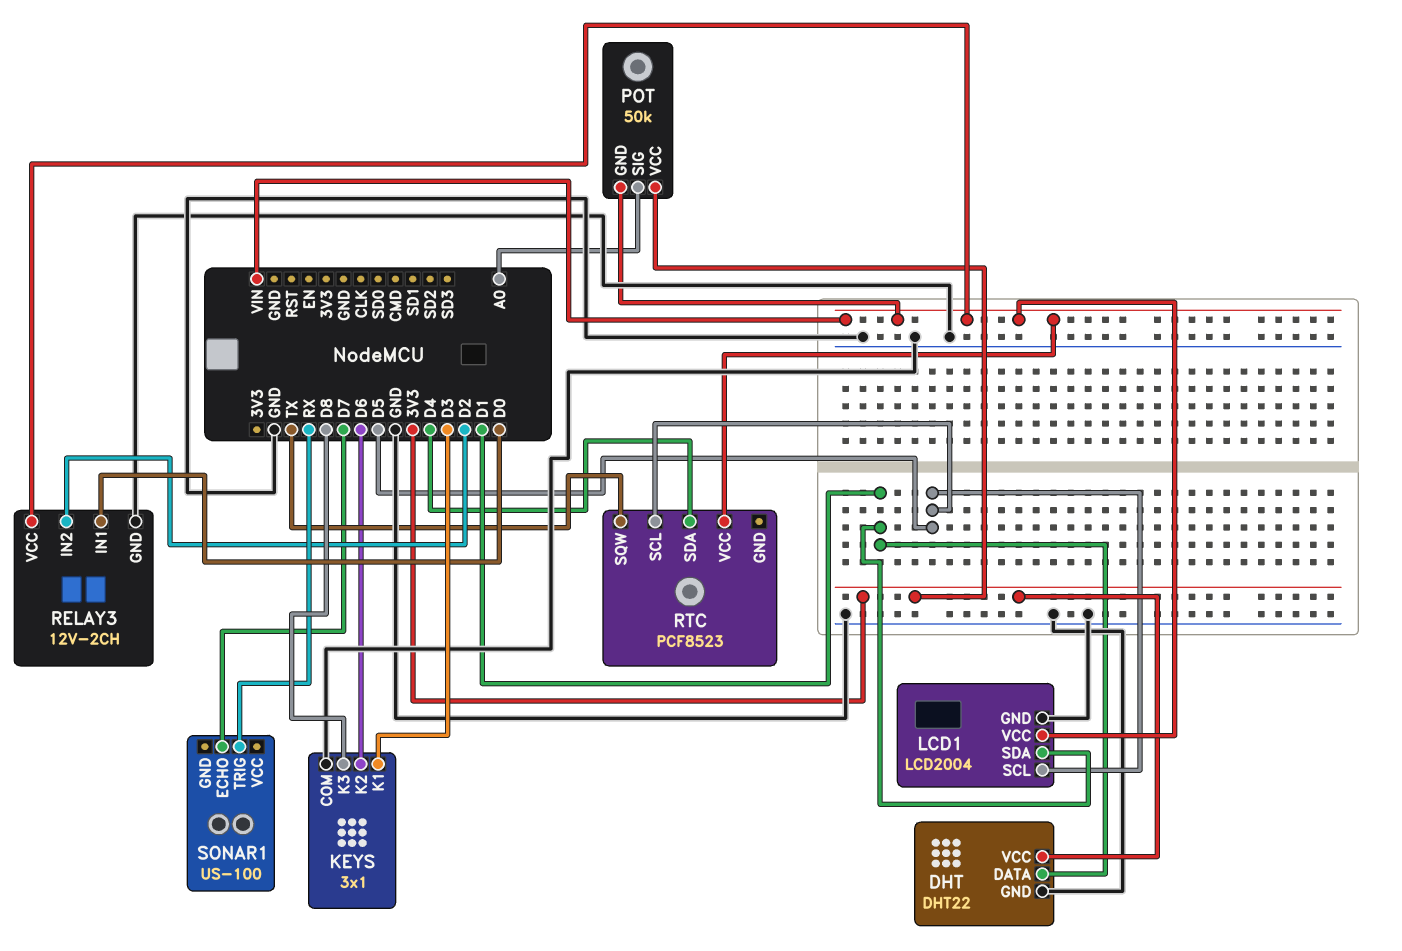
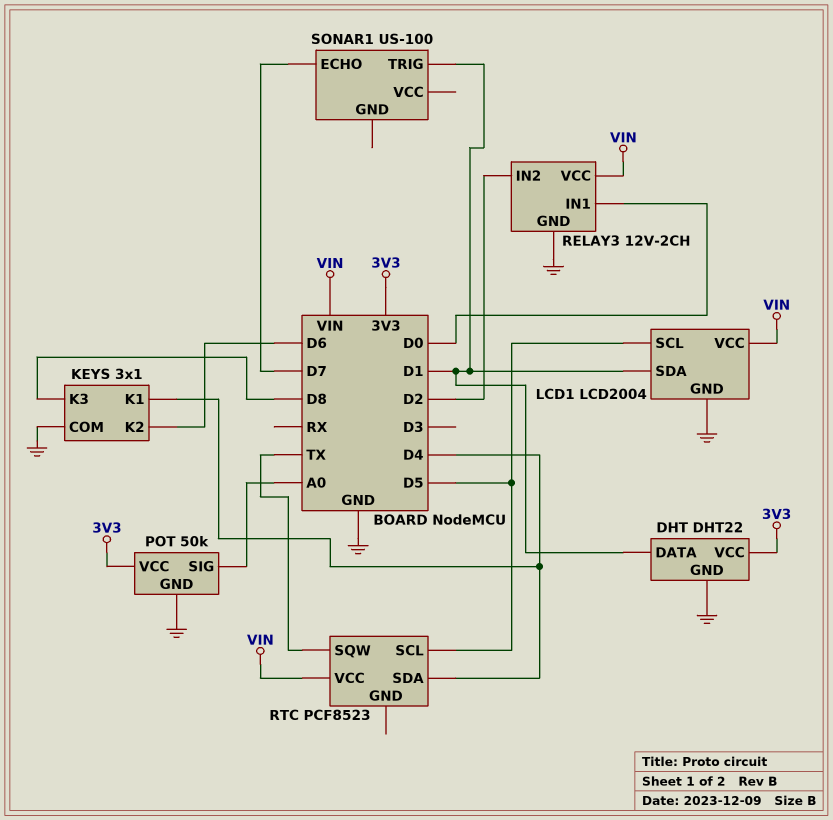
KEYS pin K1: D3 -> D4
POT pin GND: VIN -> GND
SONAR1 pin TRIG: RX -> D1

